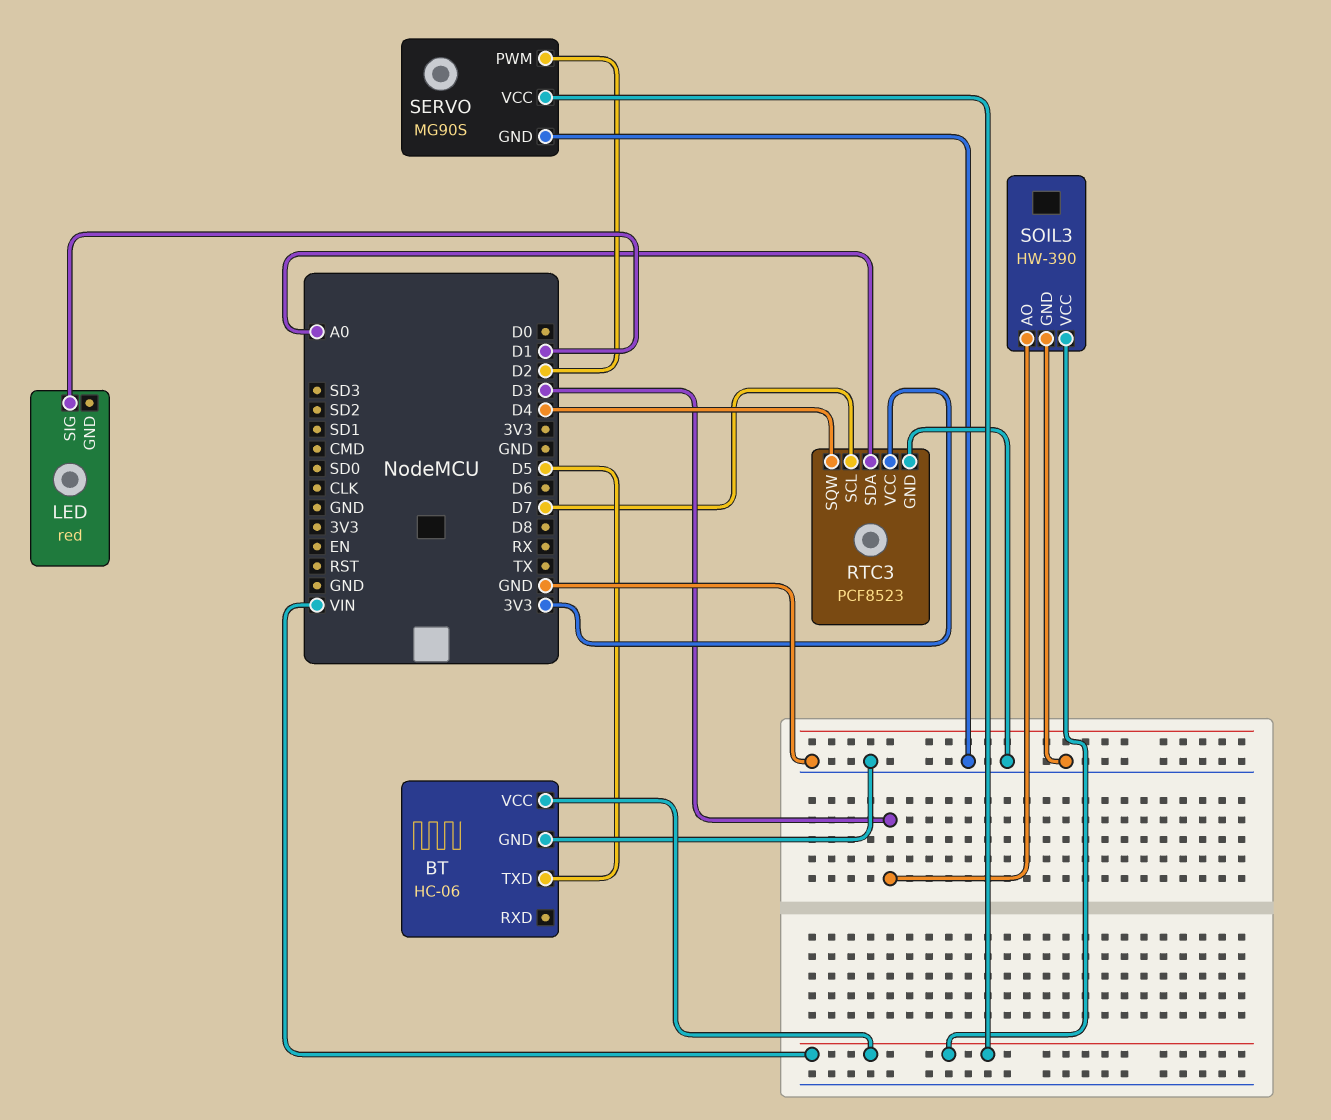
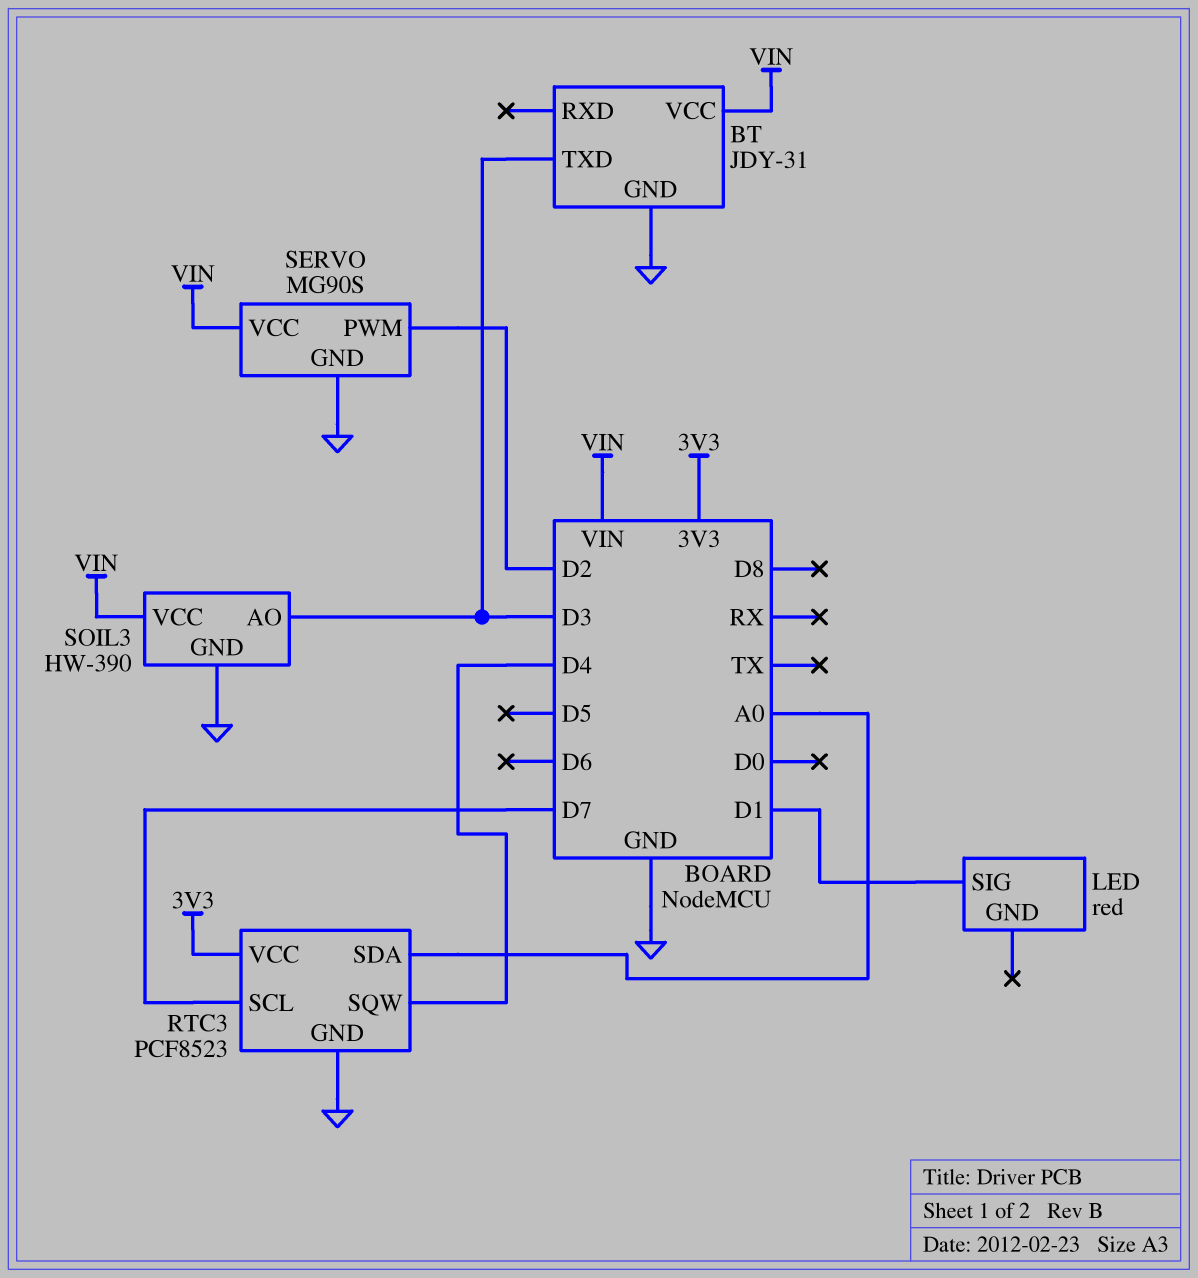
BT: HC-06 -> JDY-31
BT pin TXD: D5 -> D3

